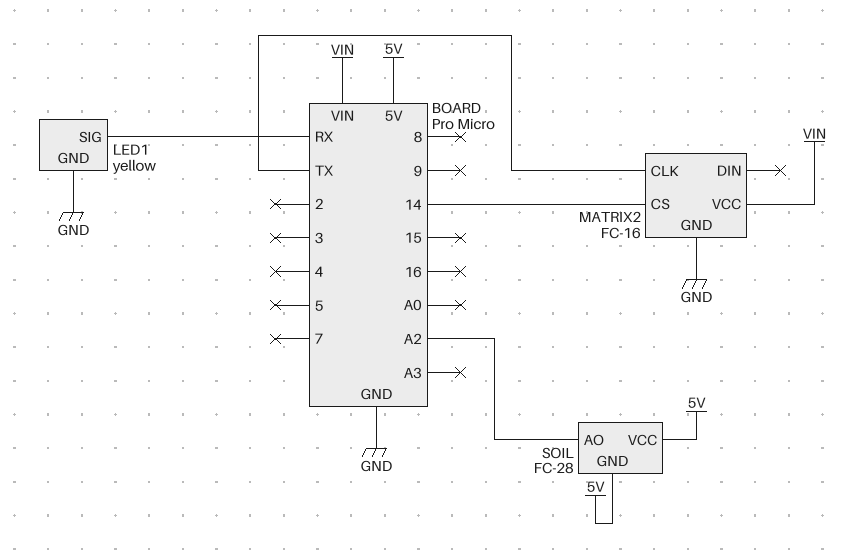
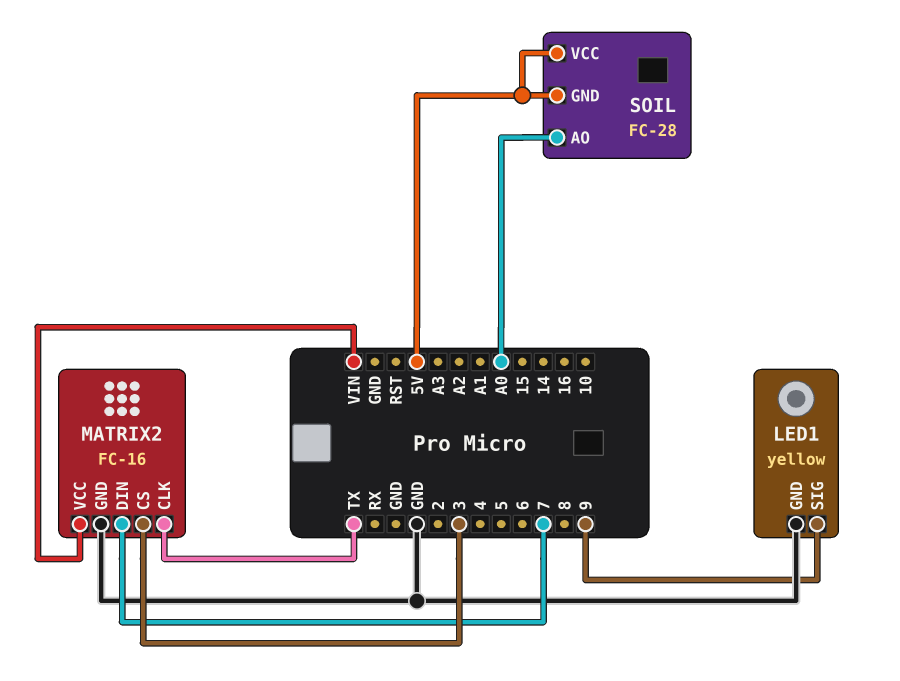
LED1 pin SIG: RX -> 9
MATRIX2 pin CS: 14 -> 3
MATRIX2 pin DIN: none -> 7
SOIL pin AO: A2 -> A0

